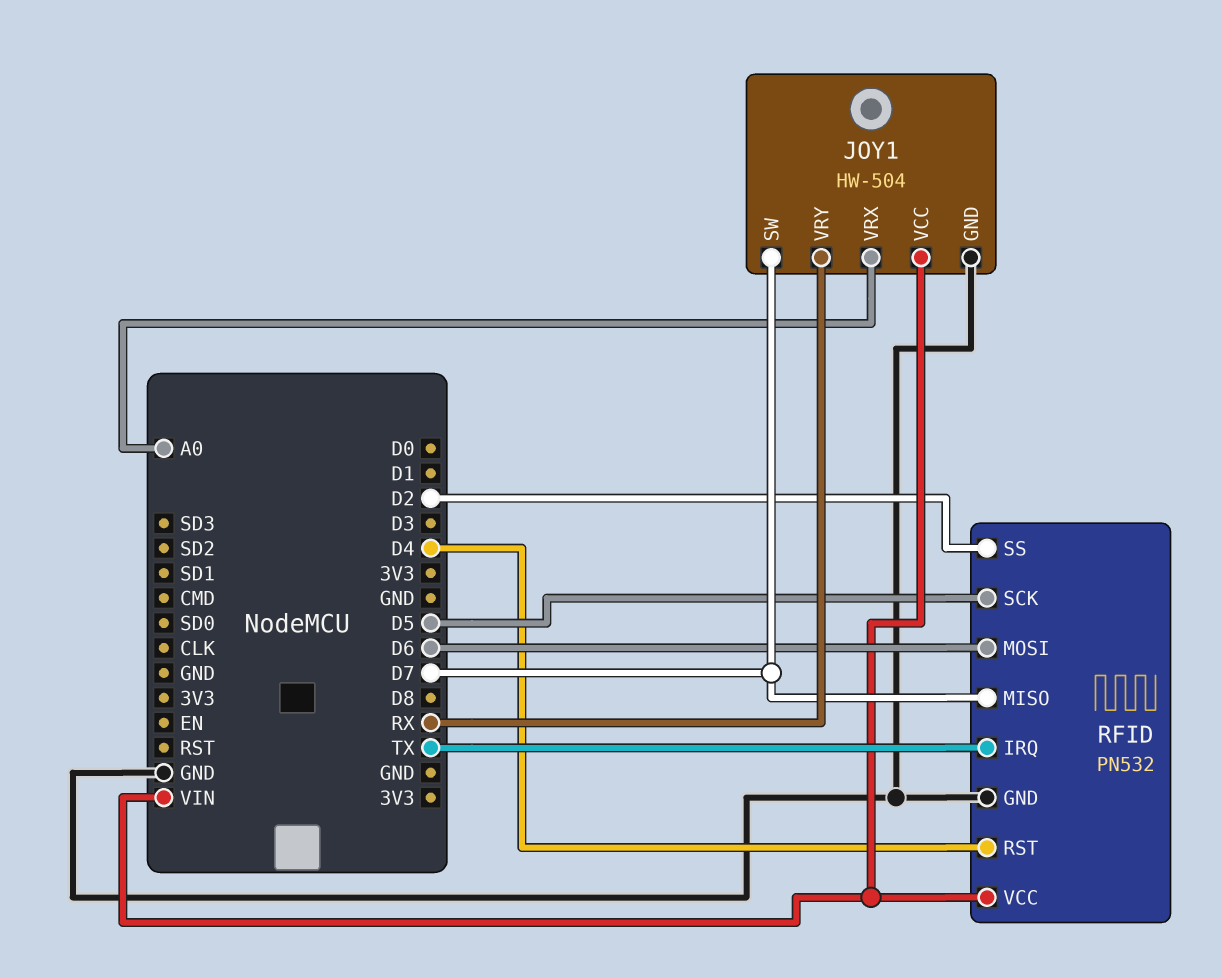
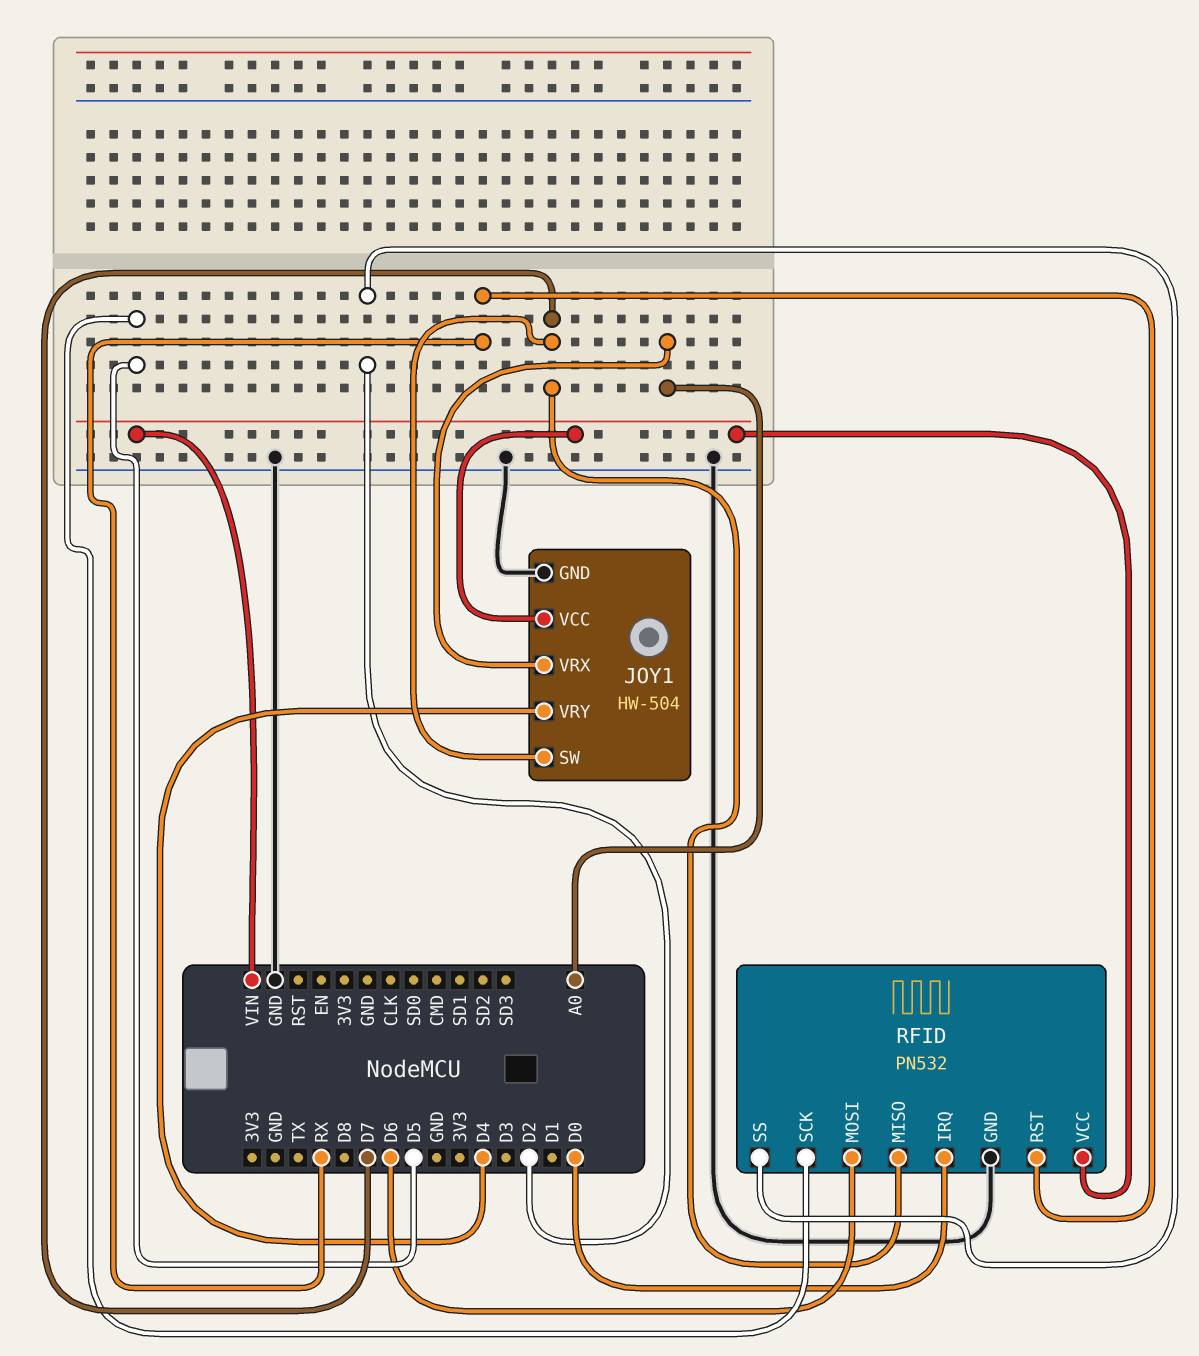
JOY1 pin VRY: RX -> D4
RFID pin IRQ: TX -> D0
RFID pin RST: D4 -> RX

